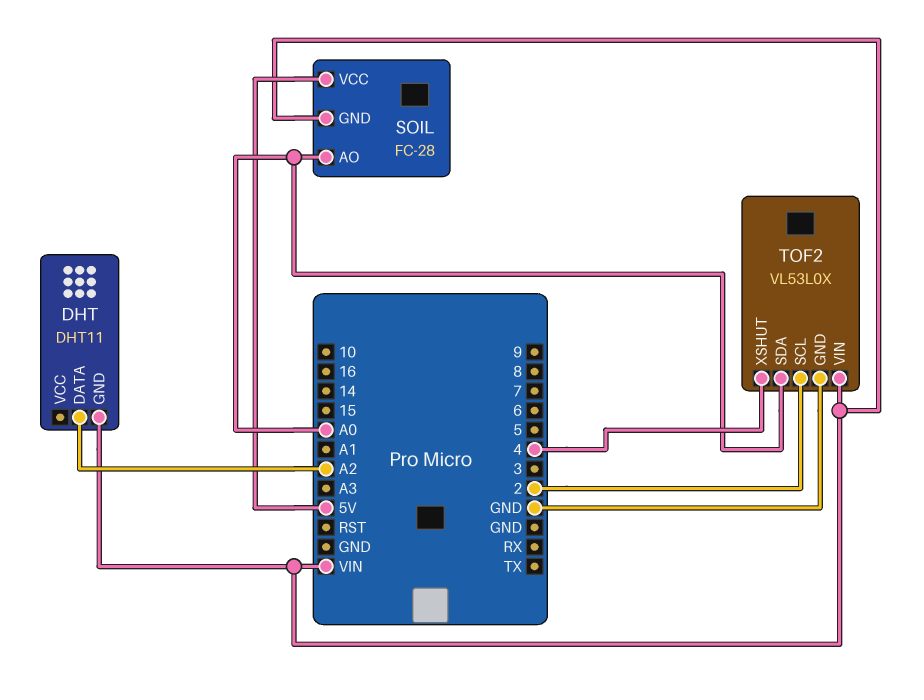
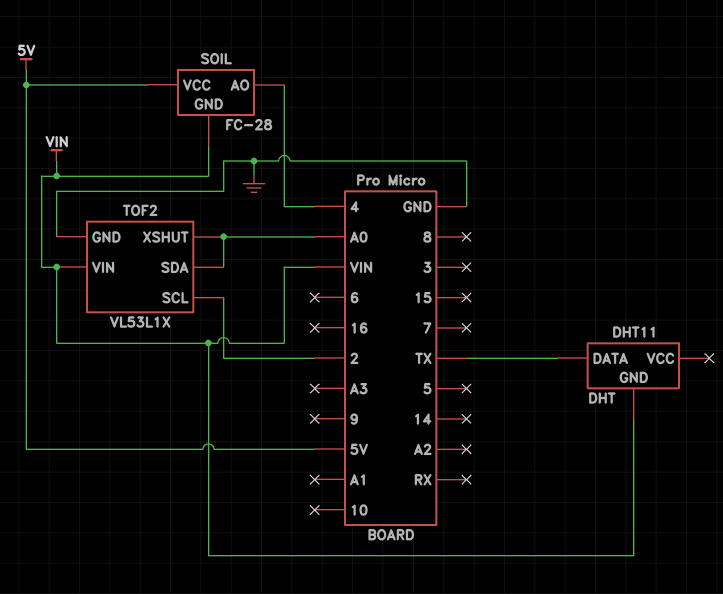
DHT pin DATA: A2 -> TX
SOIL pin AO: A0 -> 4
TOF2: VL53L0X -> VL53L1X
TOF2 pin XSHUT: 4 -> A0

